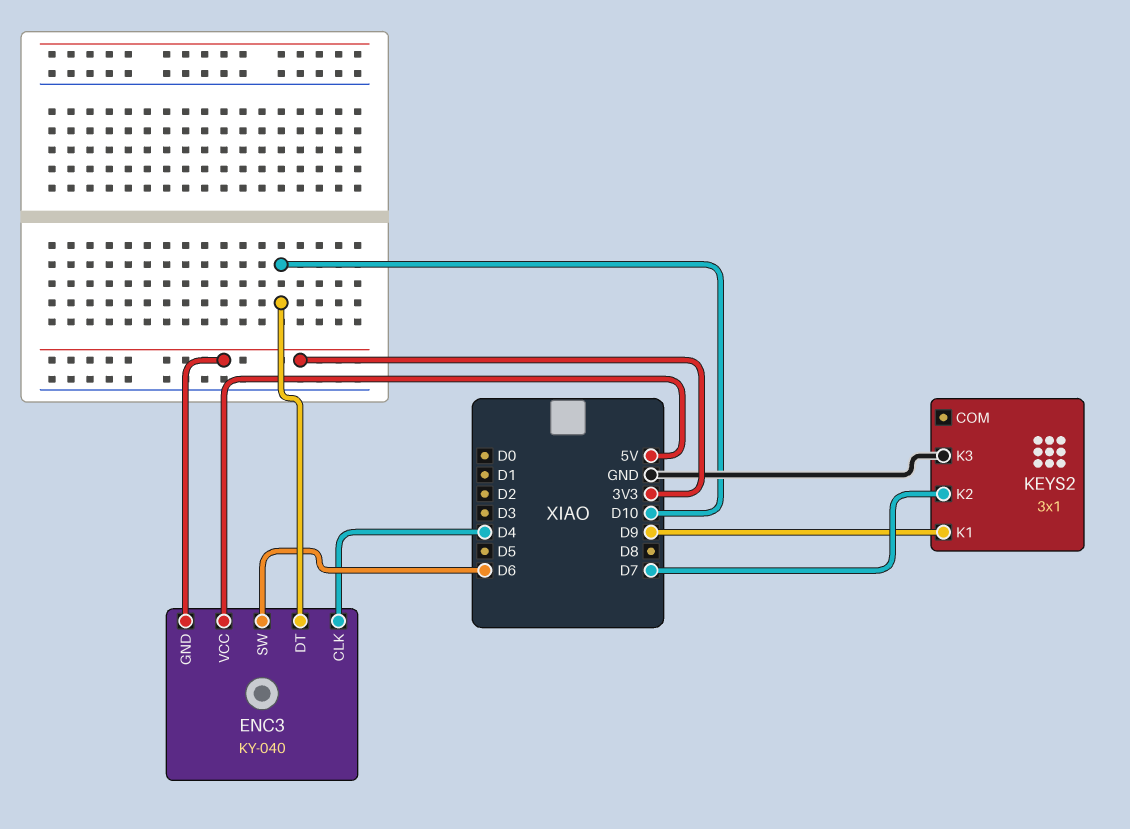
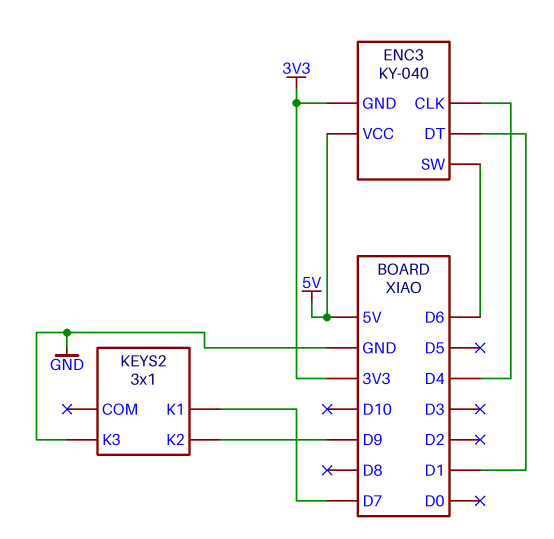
ENC3 pin DT: D10 -> D1
KEYS2 pin K1: D9 -> D7
KEYS2 pin K2: D7 -> D9

